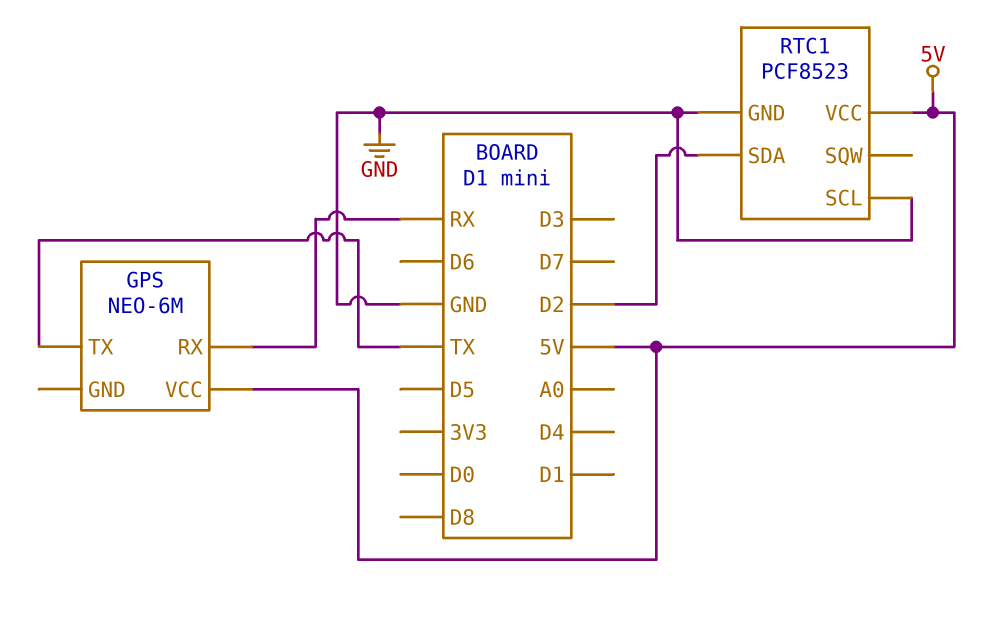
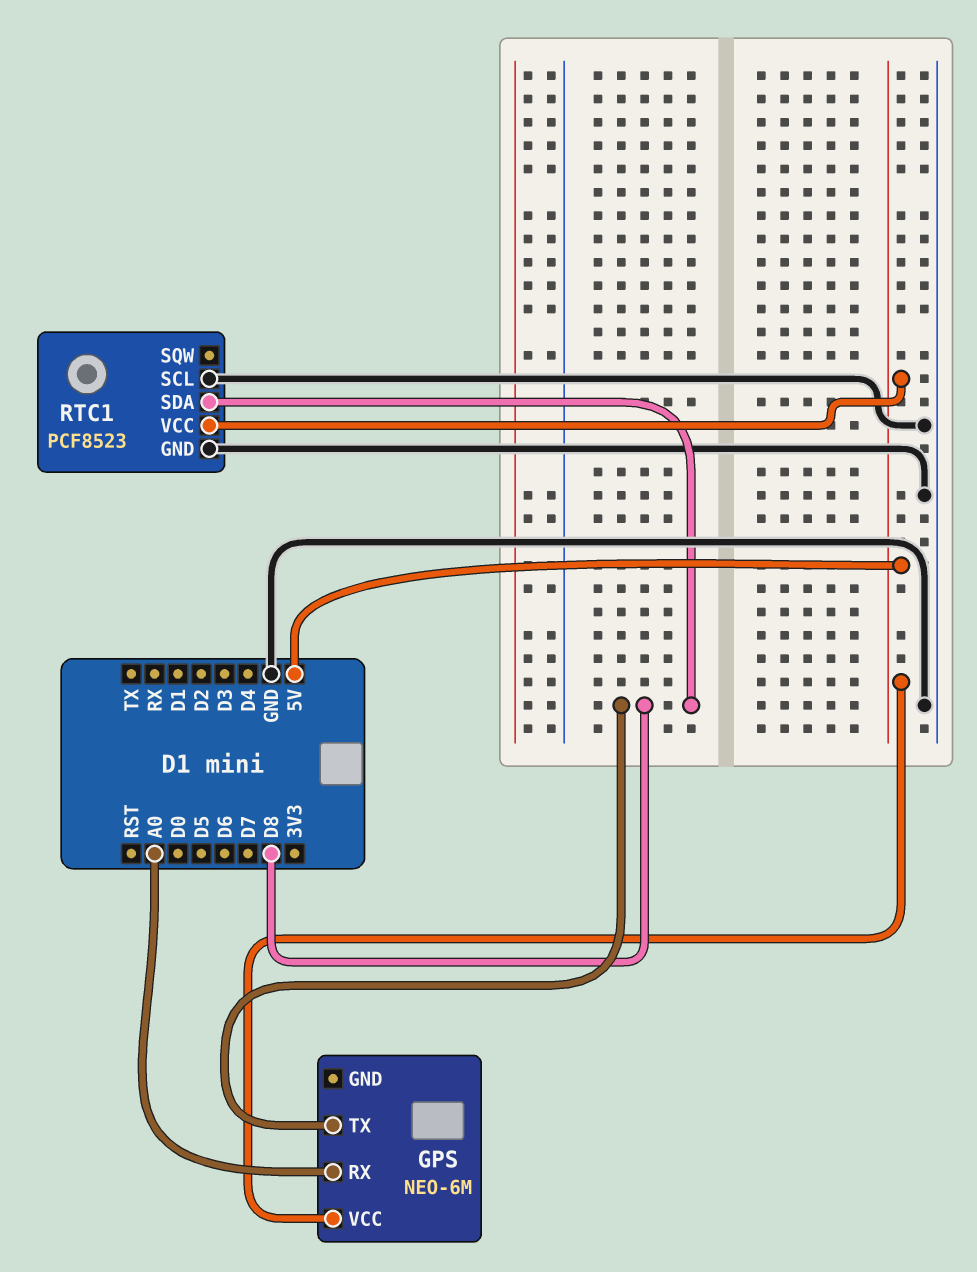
GPS pin RX: RX -> A0
GPS pin TX: TX -> D8
RTC1 pin SDA: D2 -> D8

